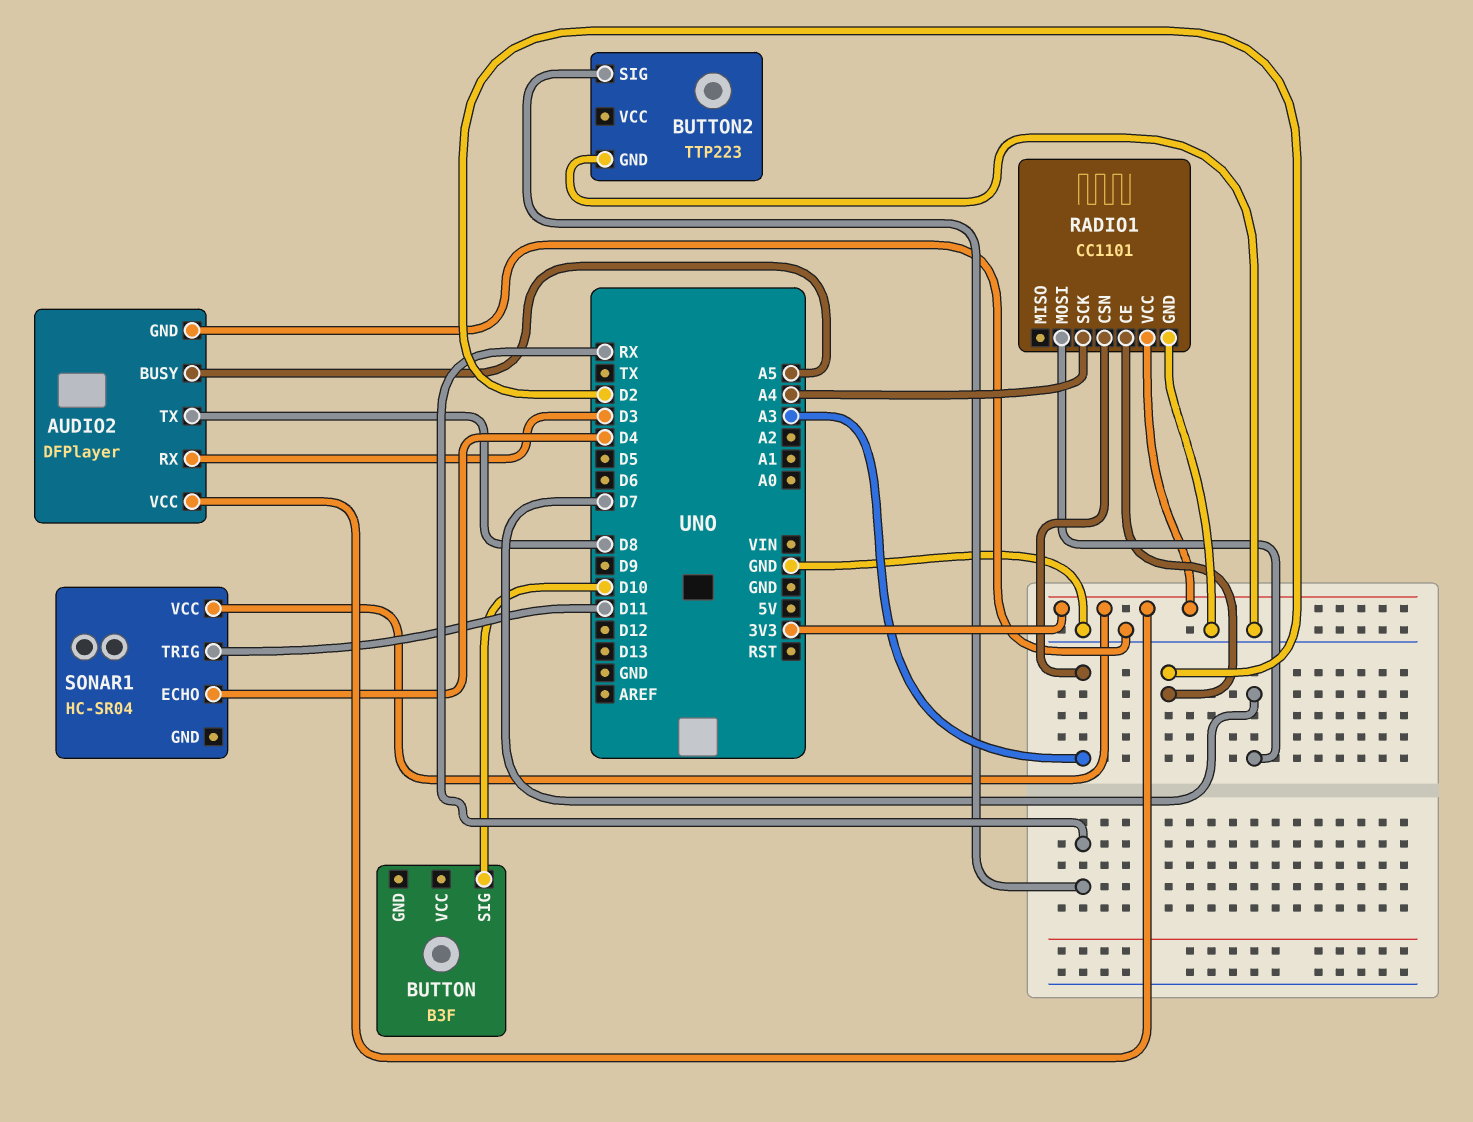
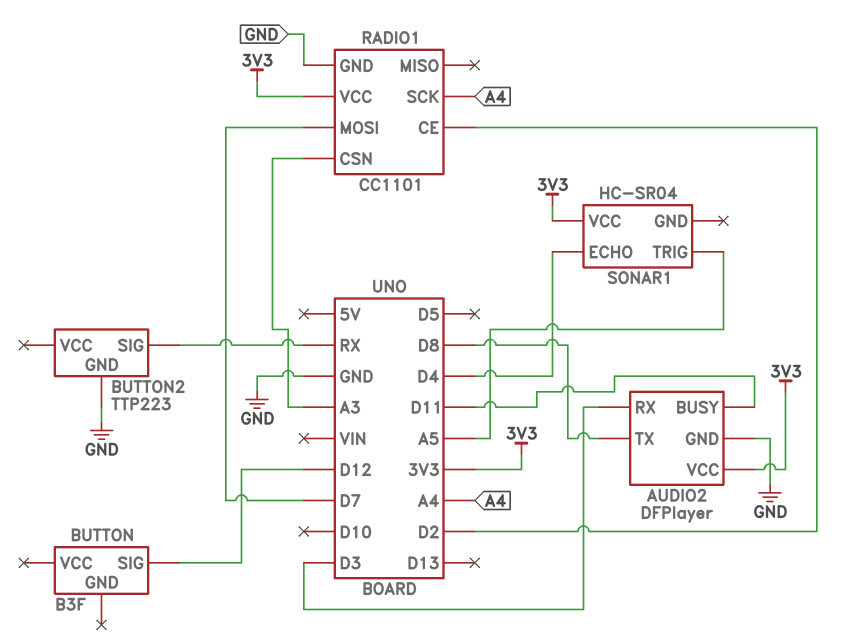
AUDIO2 pin BUSY: A5 -> D11
BUTTON pin SIG: D10 -> D12
SONAR1 pin TRIG: D11 -> A5

